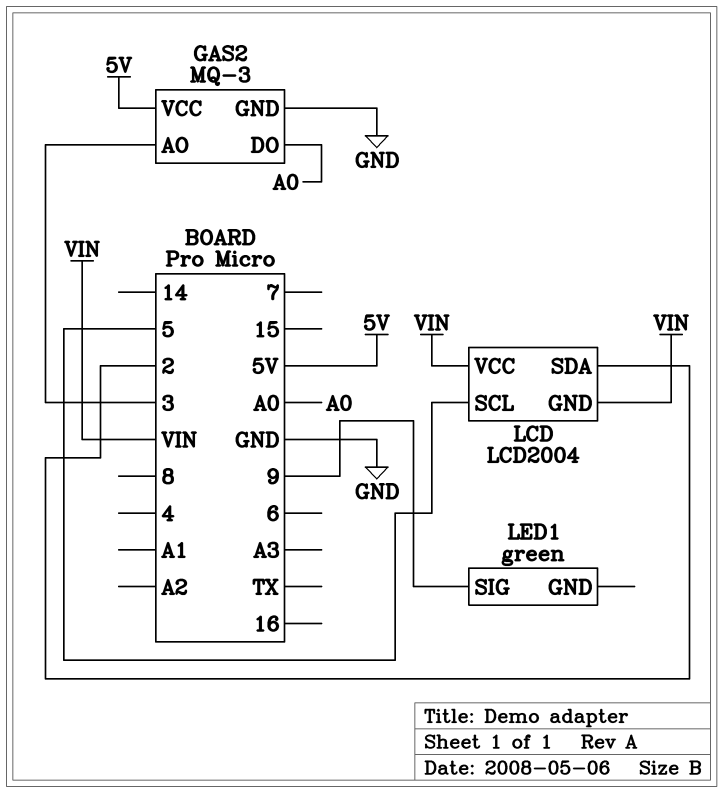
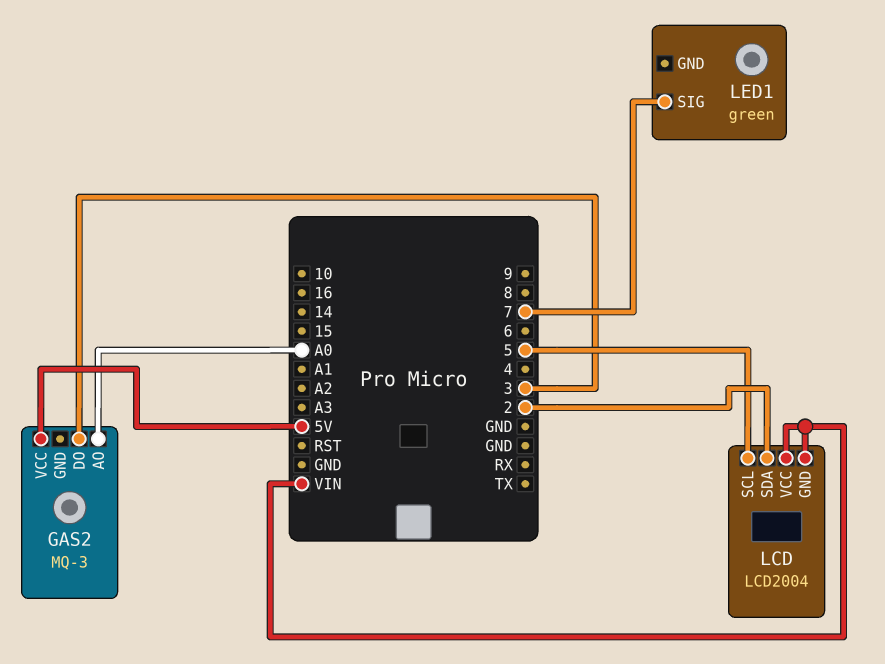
GAS2 pin AO: 3 -> A0
GAS2 pin DO: A0 -> 3
GAS2 pin GND: GND -> none
LED1 pin SIG: 9 -> 7

